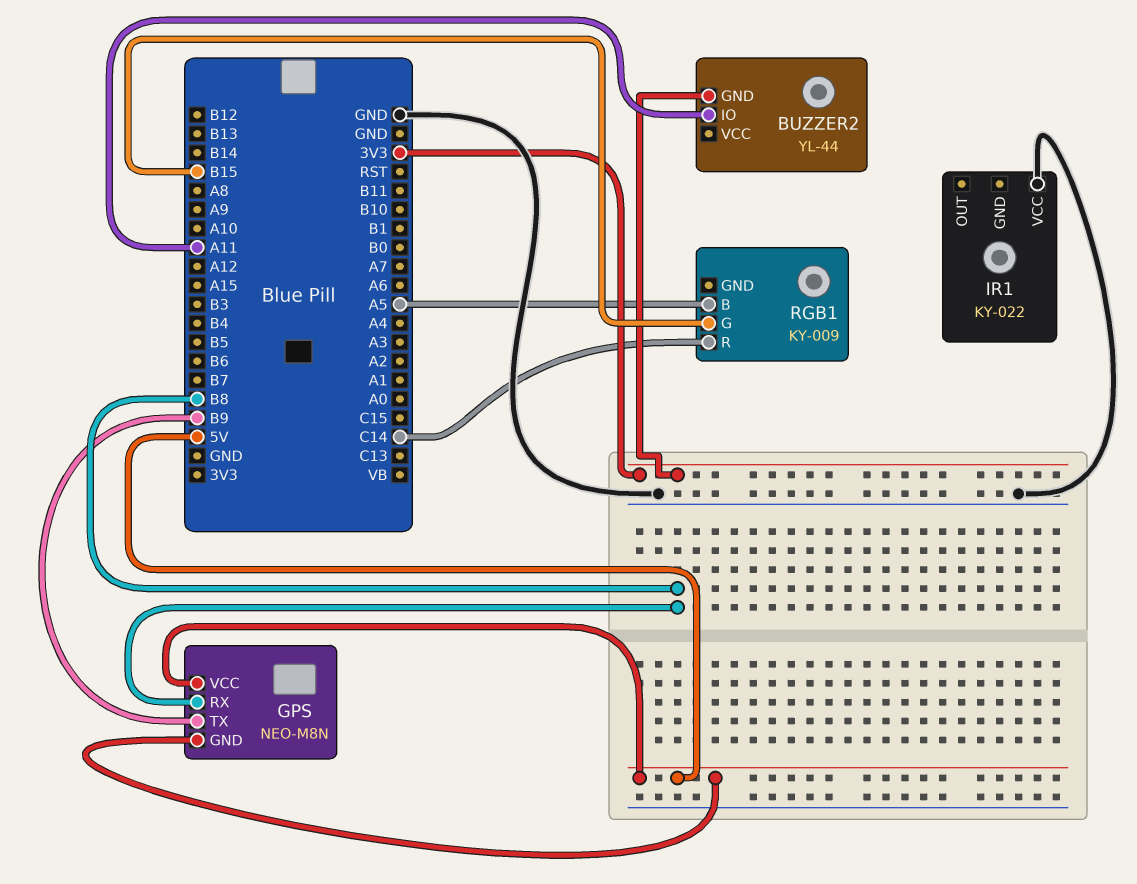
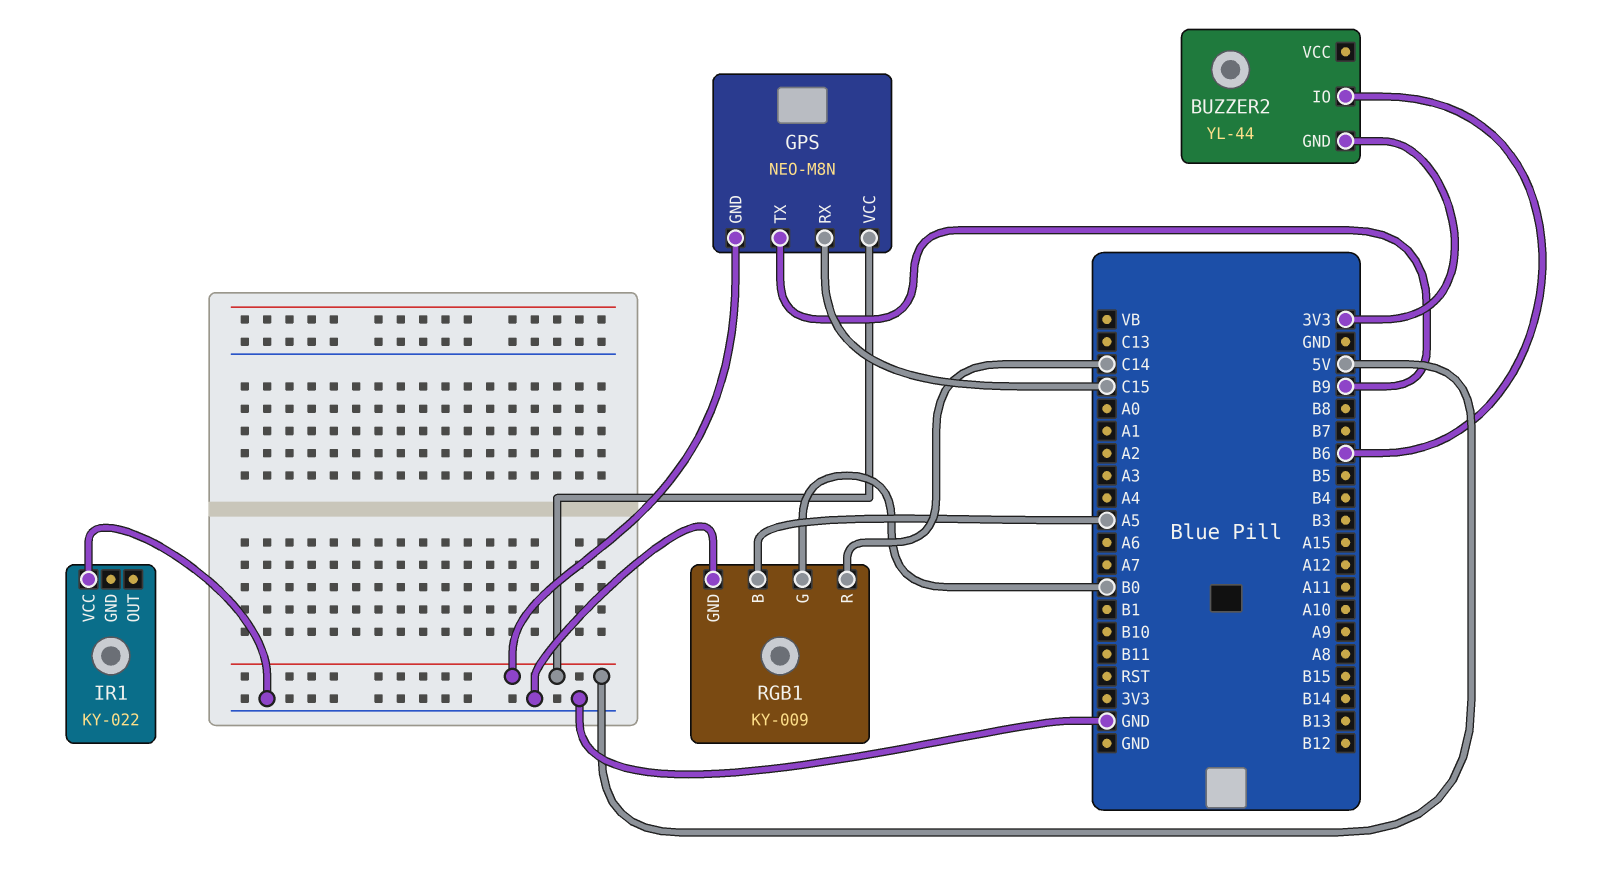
BUZZER2 pin IO: A11 -> B6
GPS pin RX: B8 -> C15
RGB1 pin G: B15 -> B0
RGB1 pin GND: none -> GND

